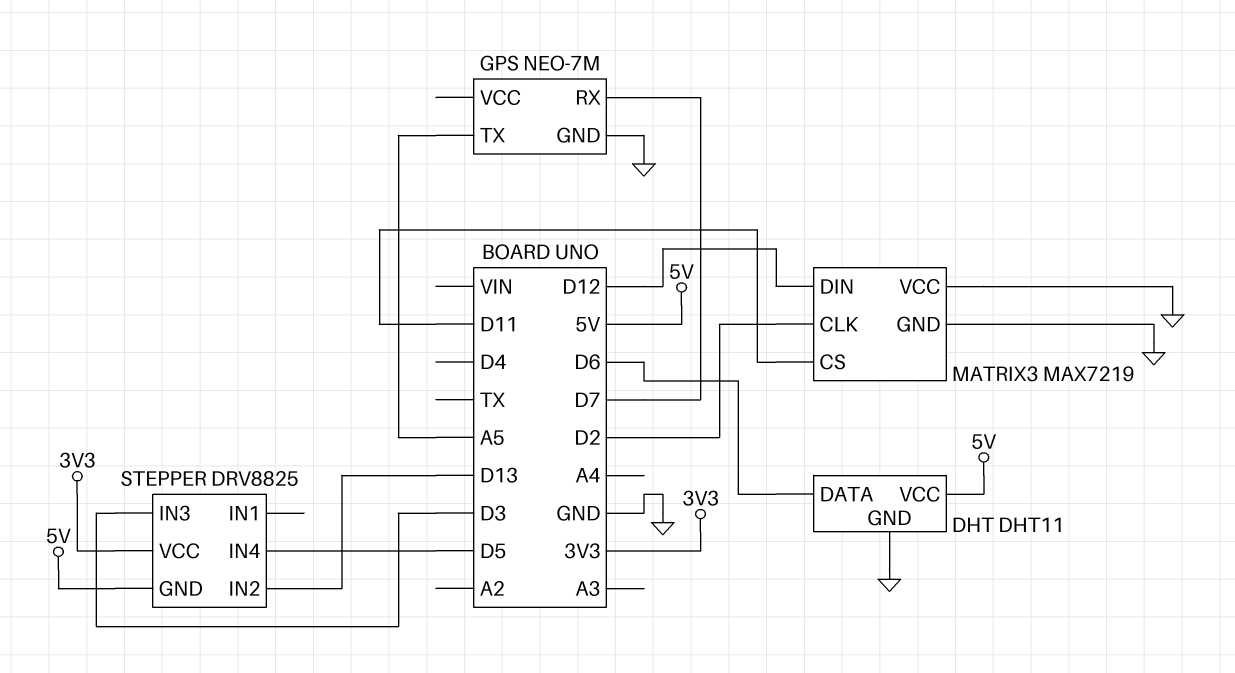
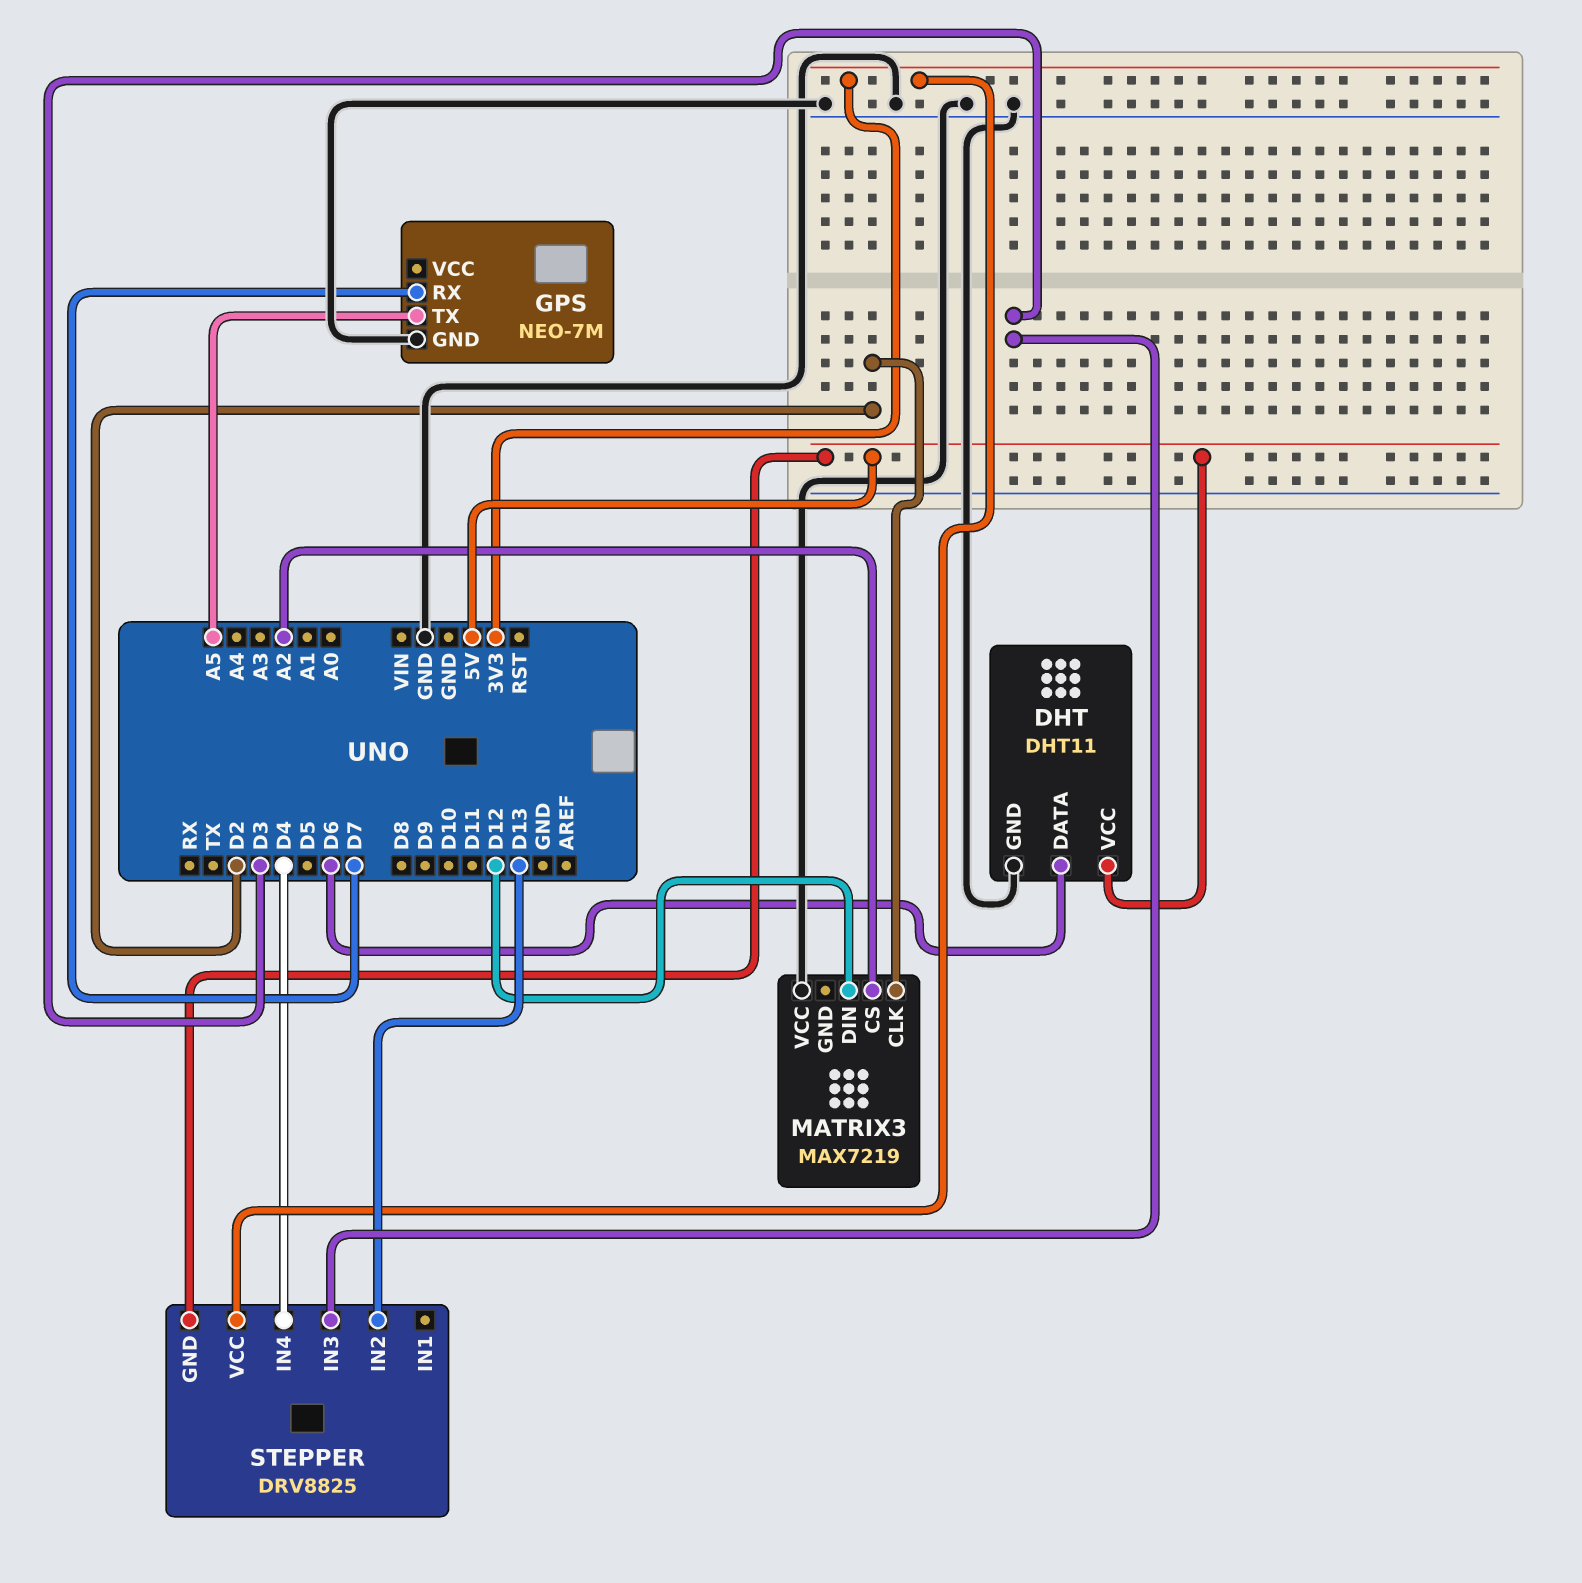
MATRIX3 pin CS: D11 -> A2
MATRIX3 pin GND: GND -> none
STEPPER pin IN4: D5 -> D4

